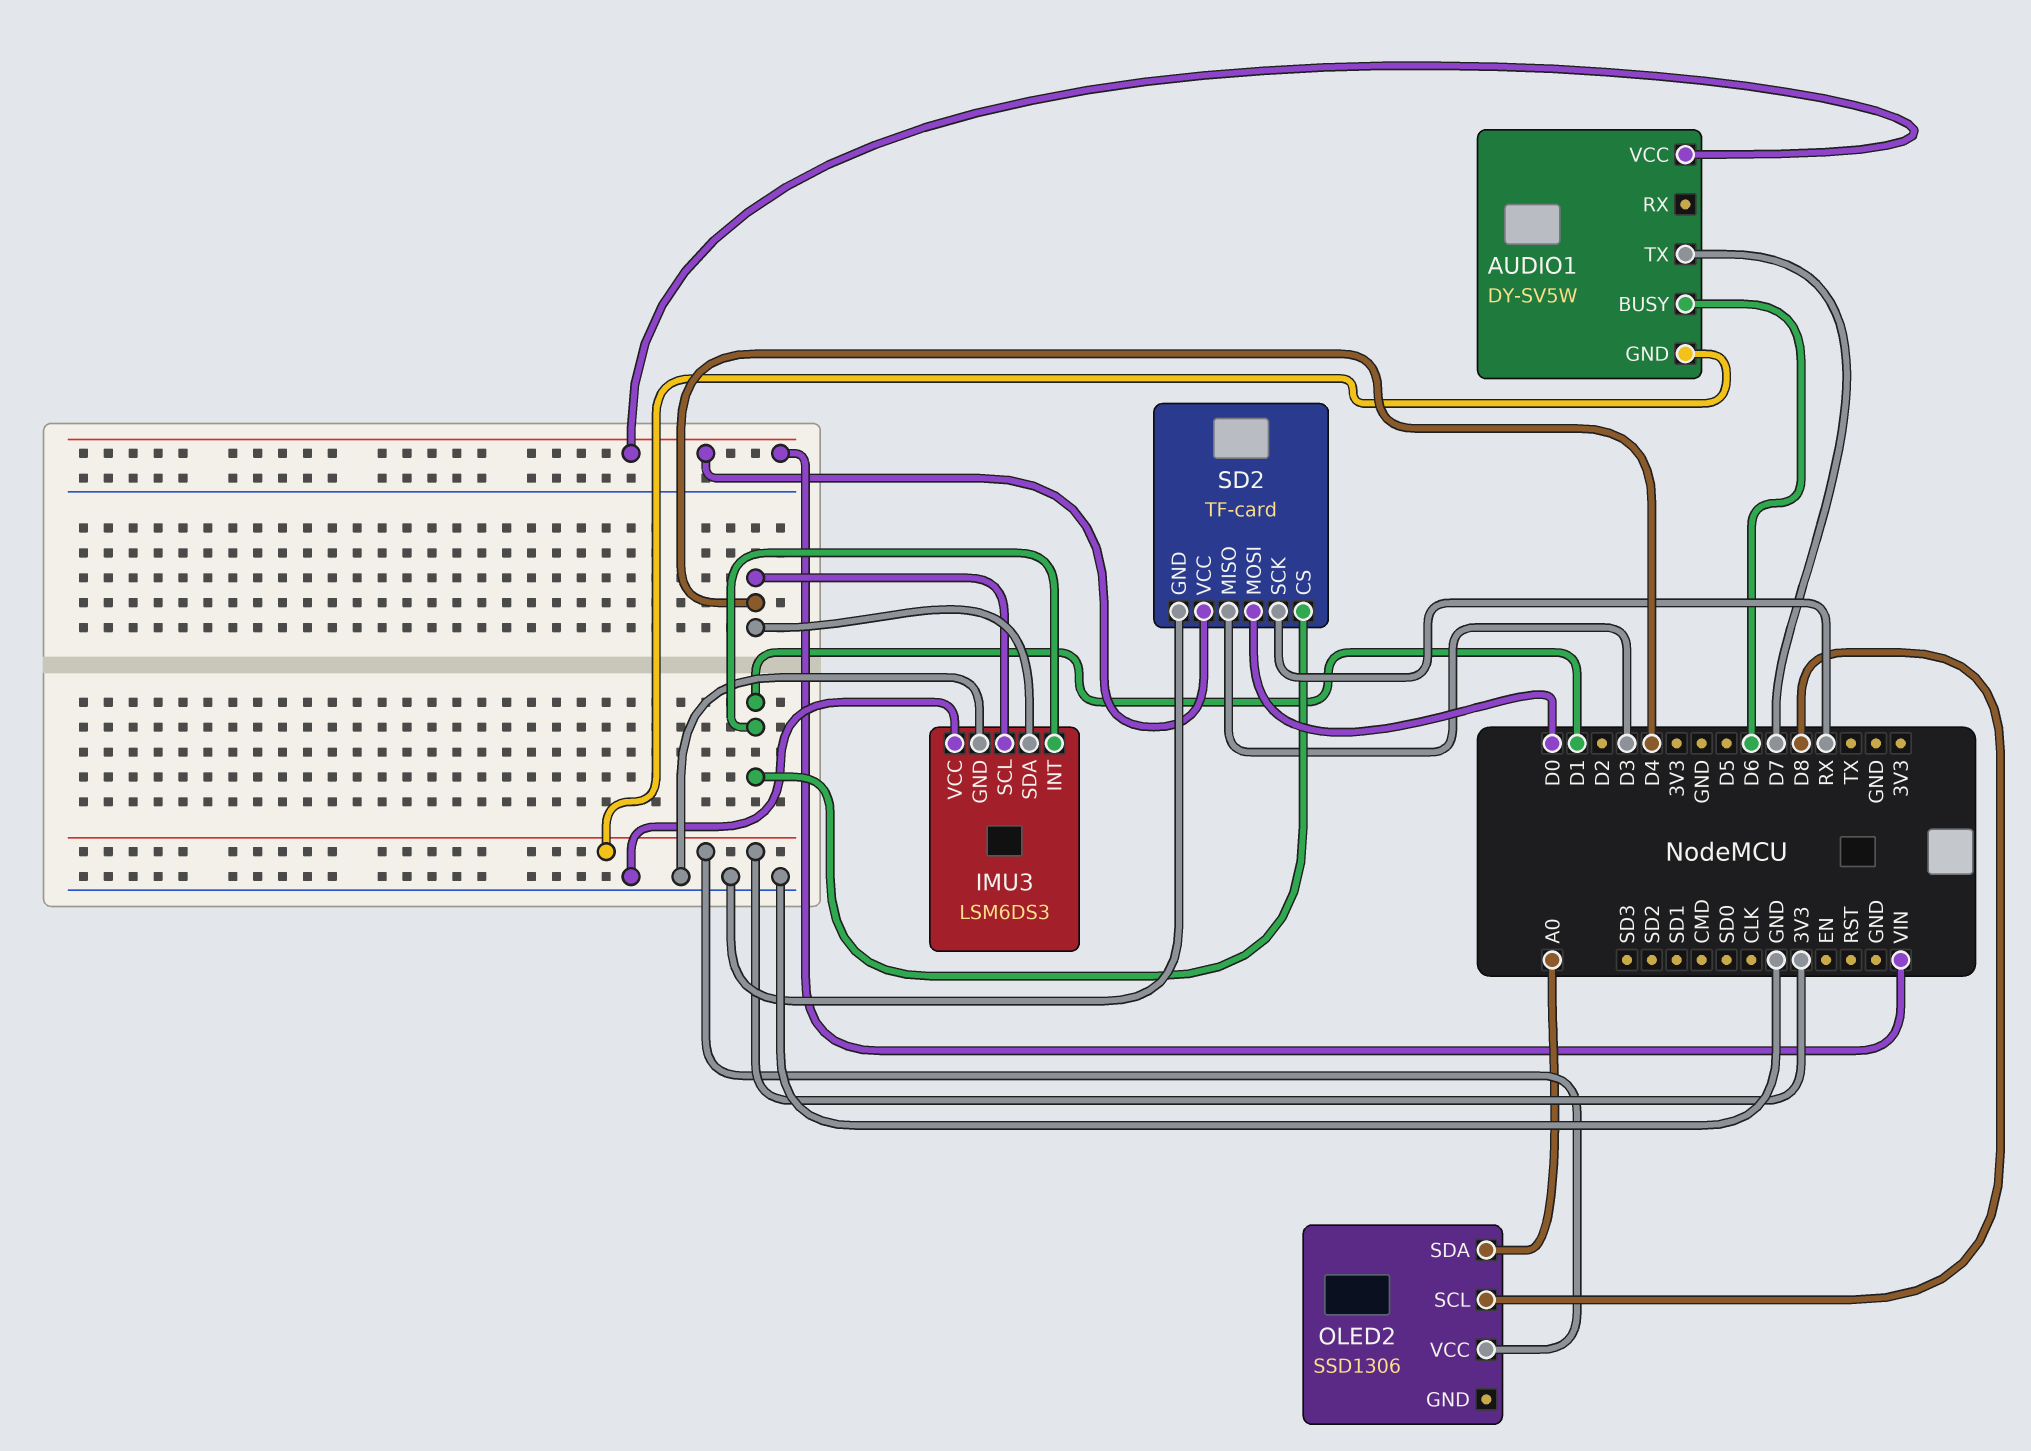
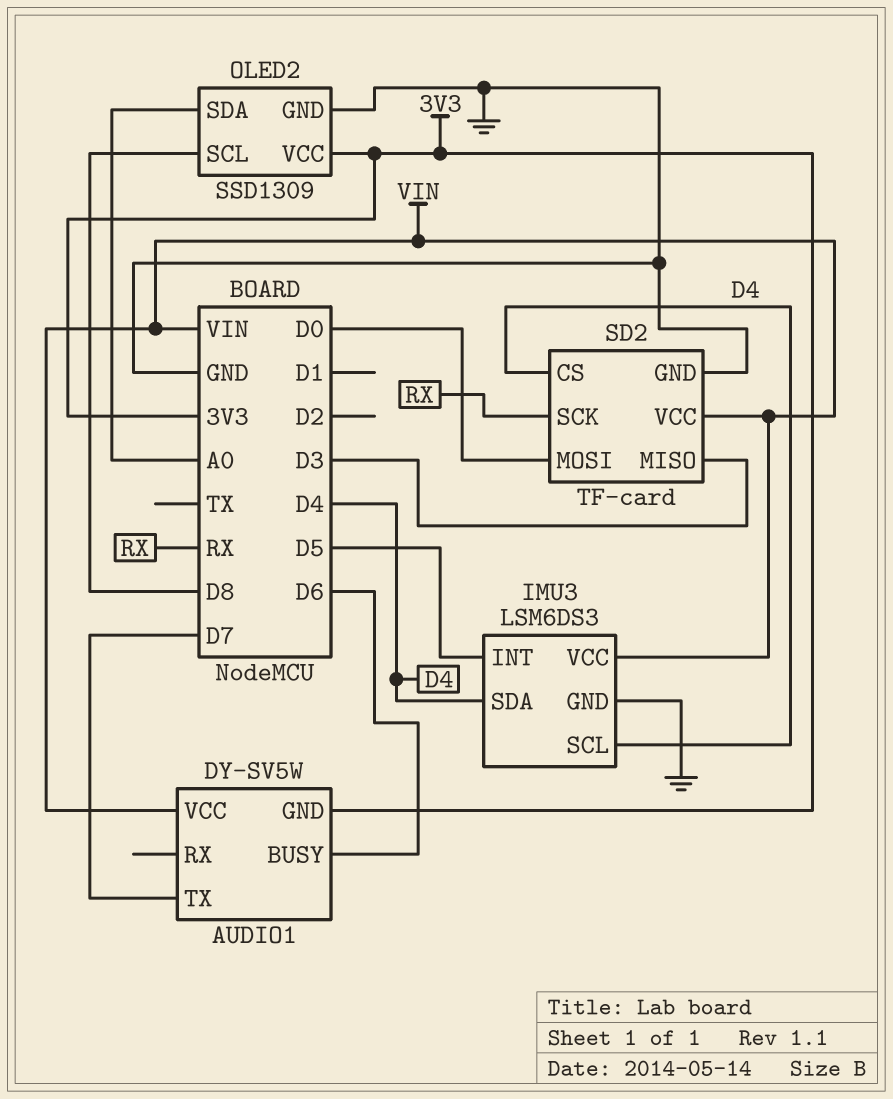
IMU3 pin INT: D1 -> D5
IMU3 pin VCC: GND -> VIN
OLED2: SSD1306 -> SSD1309
OLED2 pin GND: none -> GND
SD2 pin CS: D1 -> D4

